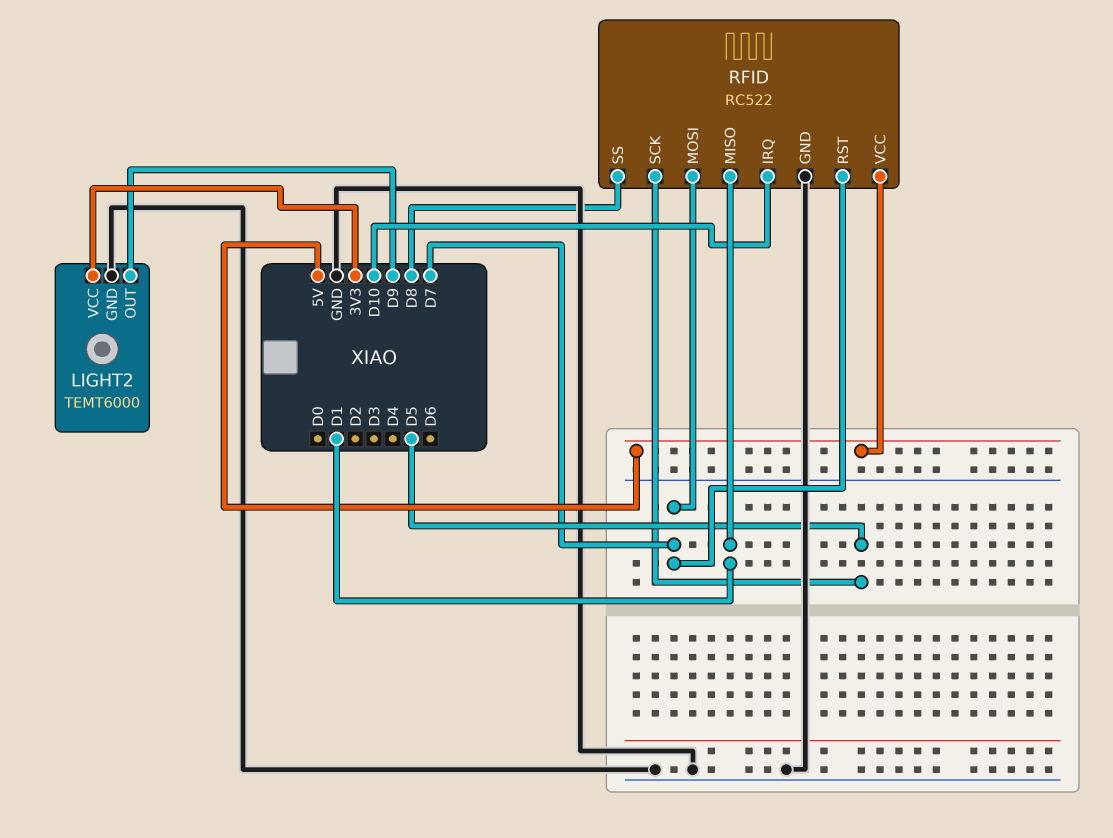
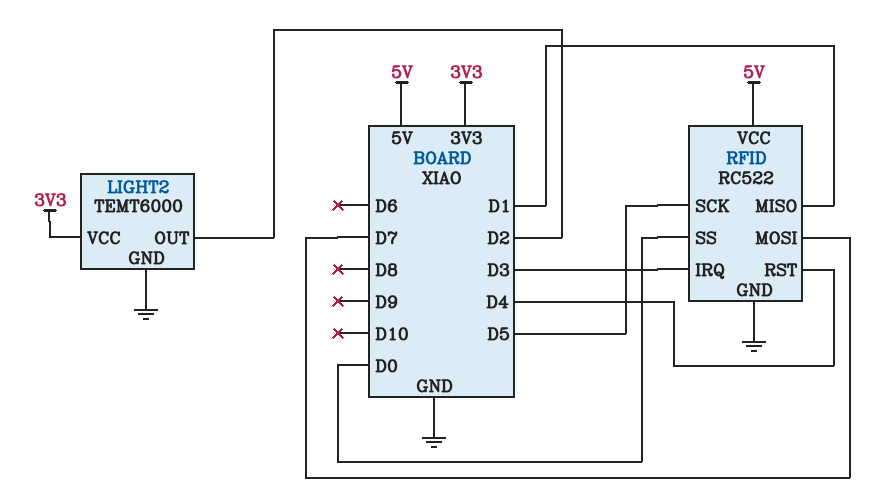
LIGHT2 pin OUT: D9 -> D2
RFID pin IRQ: D10 -> D3
RFID pin RST: D7 -> D4
RFID pin SS: D8 -> D0

